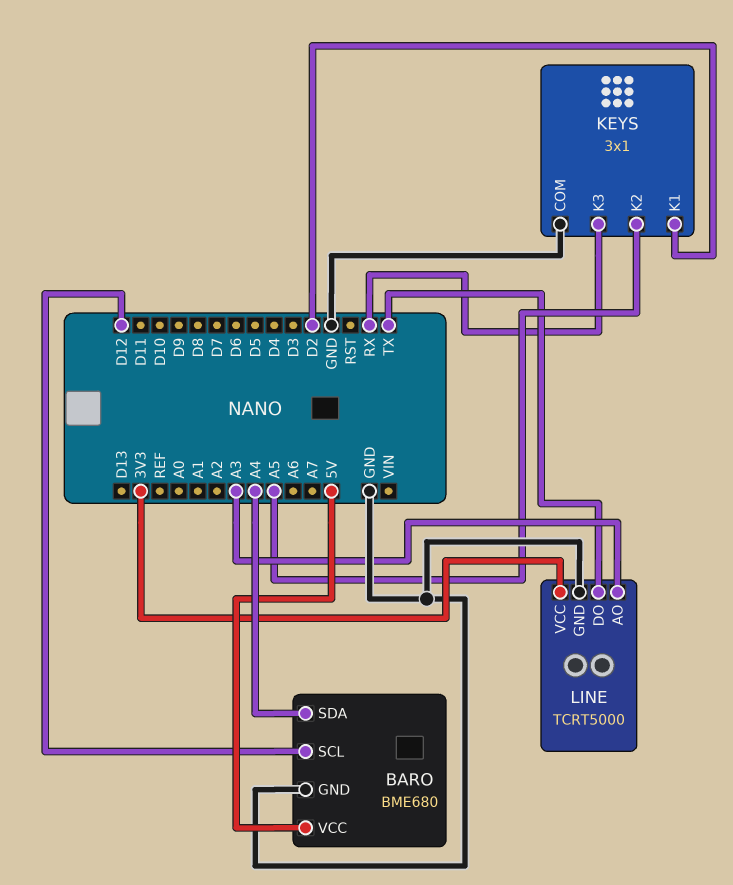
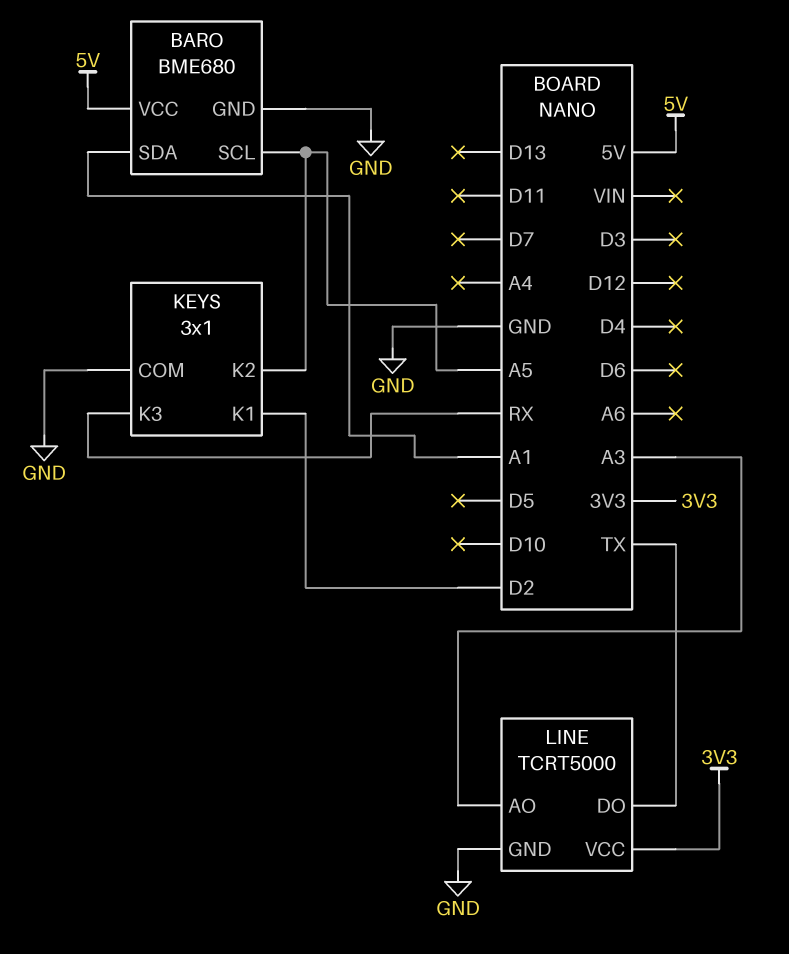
BARO pin SCL: D12 -> A5
BARO pin SDA: A4 -> A1

